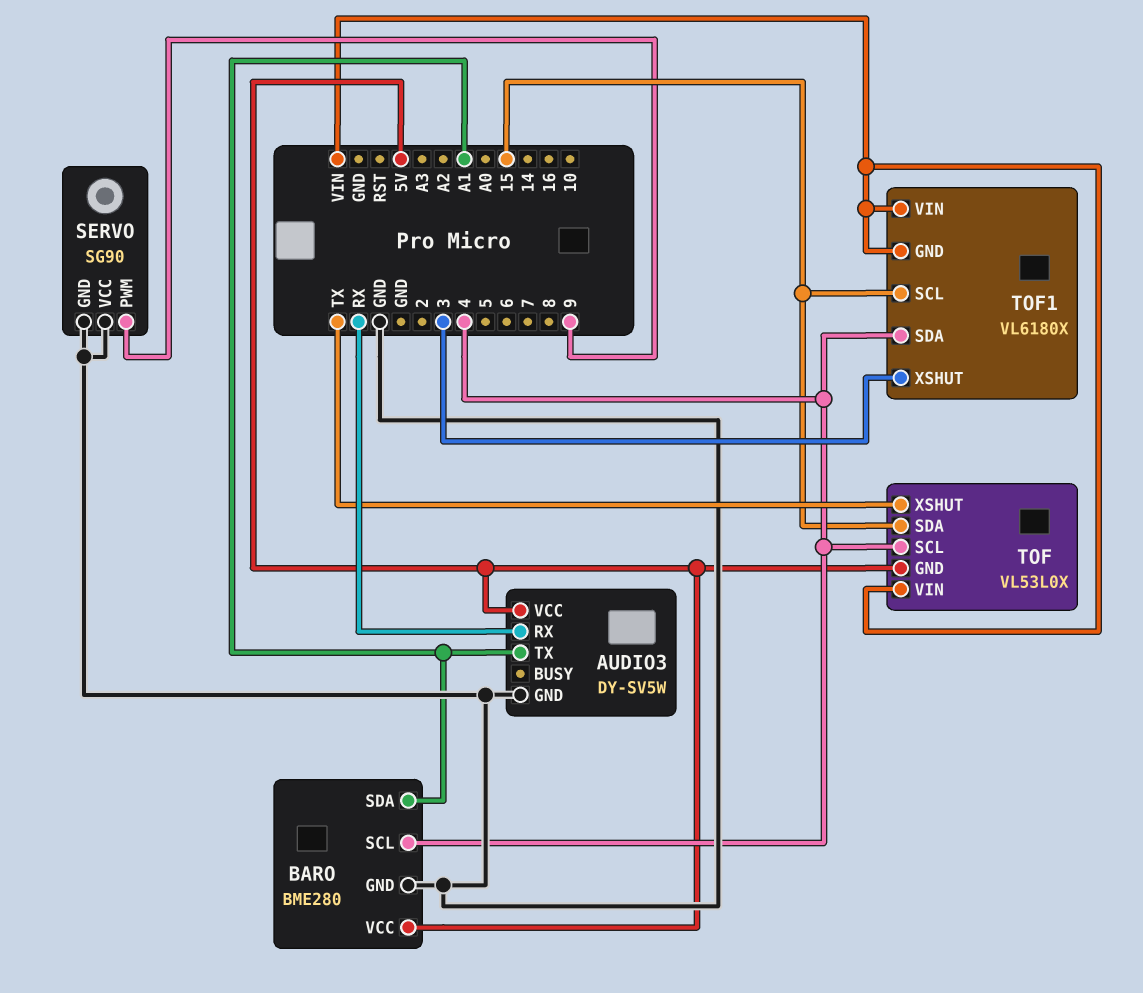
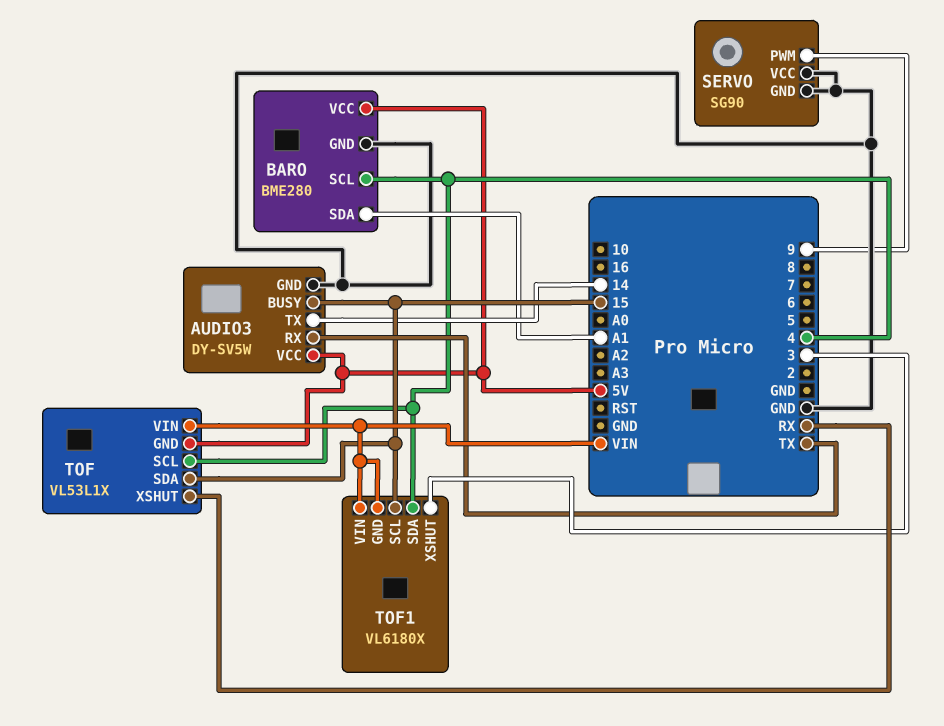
AUDIO3 pin BUSY: none -> 15
AUDIO3 pin RX: RX -> TX
AUDIO3 pin TX: A1 -> 14
TOF: VL53L0X -> VL53L1X
TOF pin XSHUT: TX -> RX

